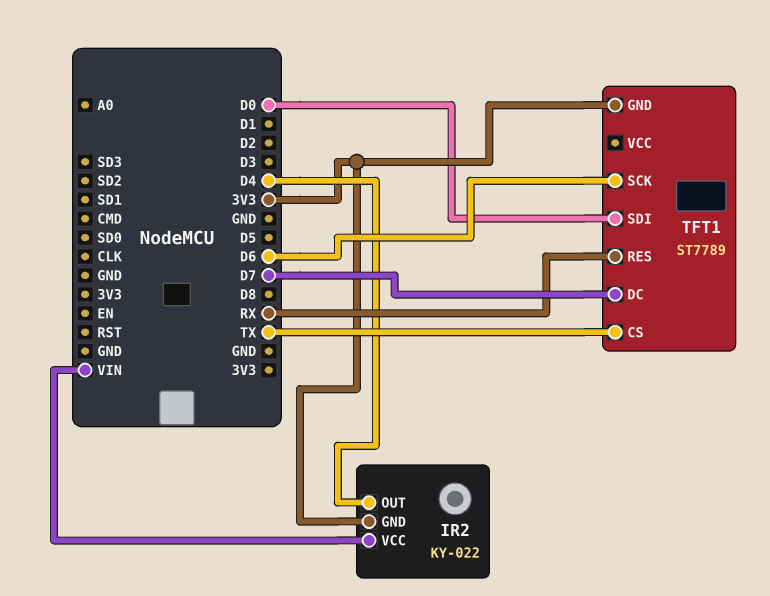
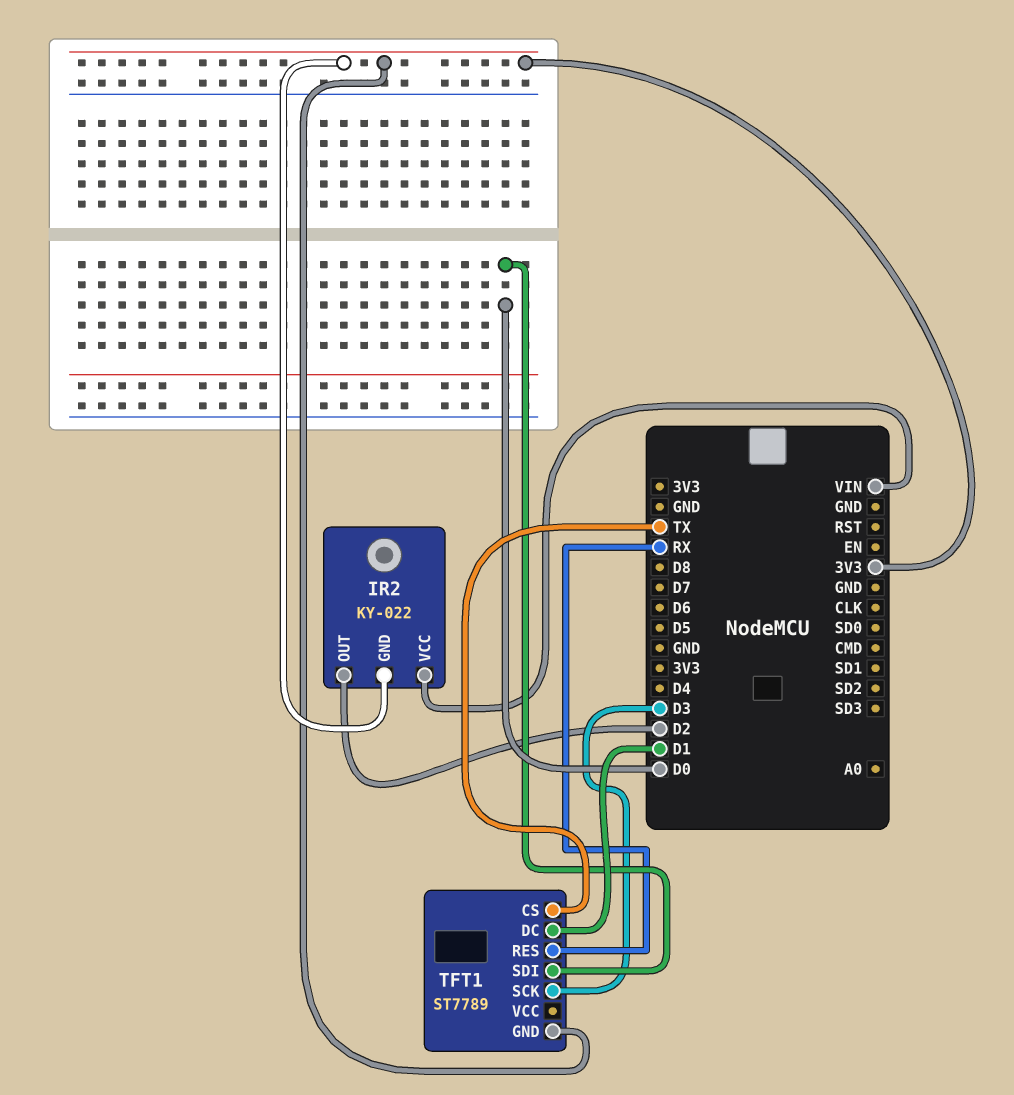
IR2 pin OUT: D4 -> D2
TFT1 pin DC: D7 -> D1
TFT1 pin SCK: D6 -> D3

